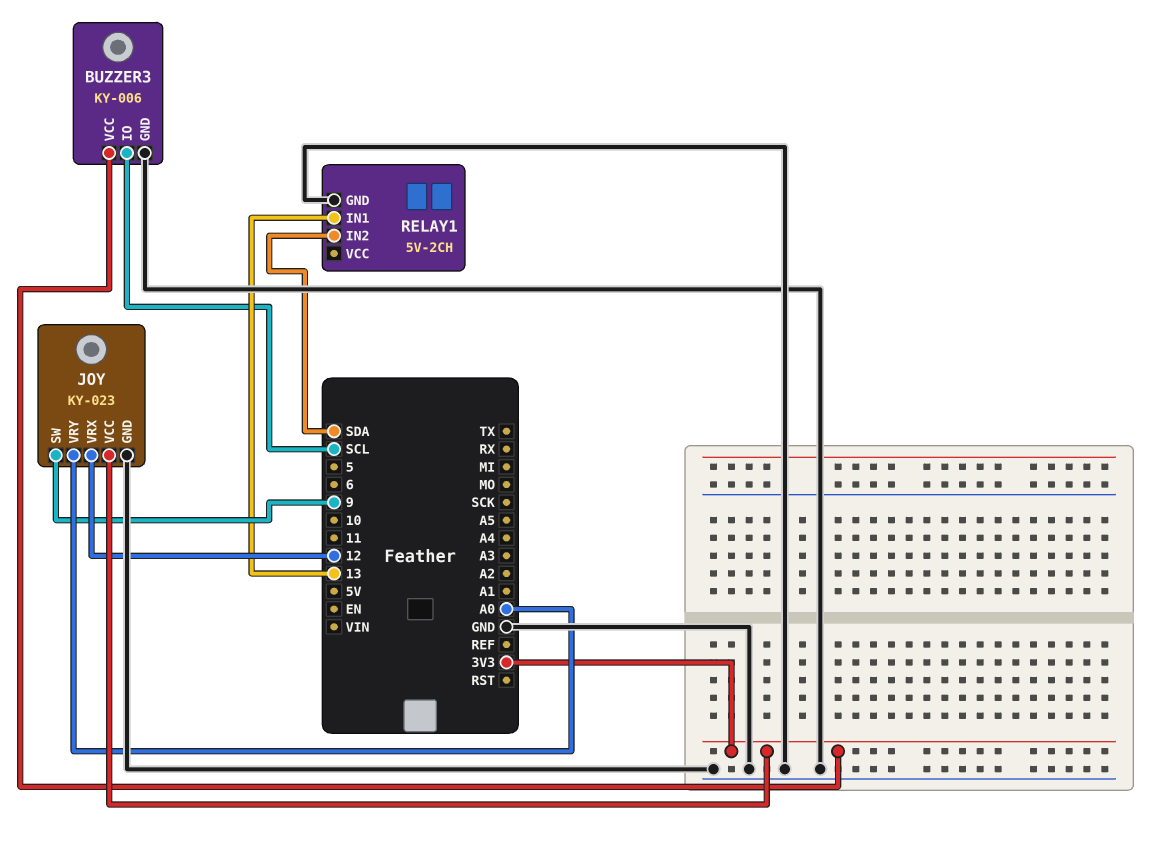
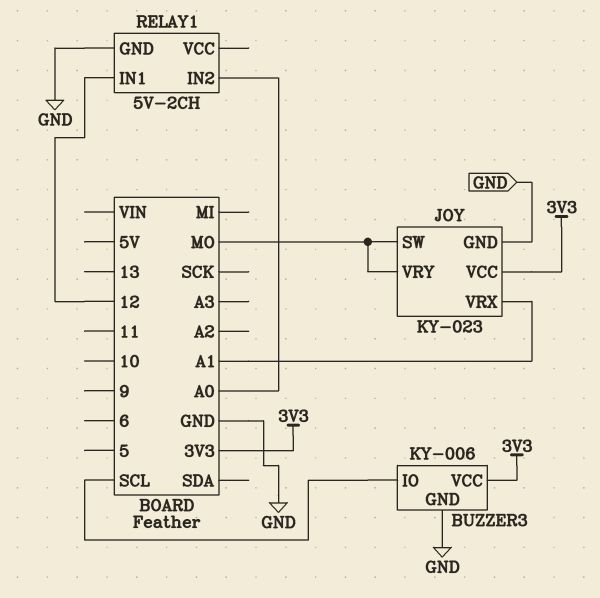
JOY pin SW: 9 -> MO
JOY pin VRX: 12 -> A1
JOY pin VRY: A0 -> MO
RELAY1 pin IN1: 13 -> 12
RELAY1 pin IN2: SDA -> A0

